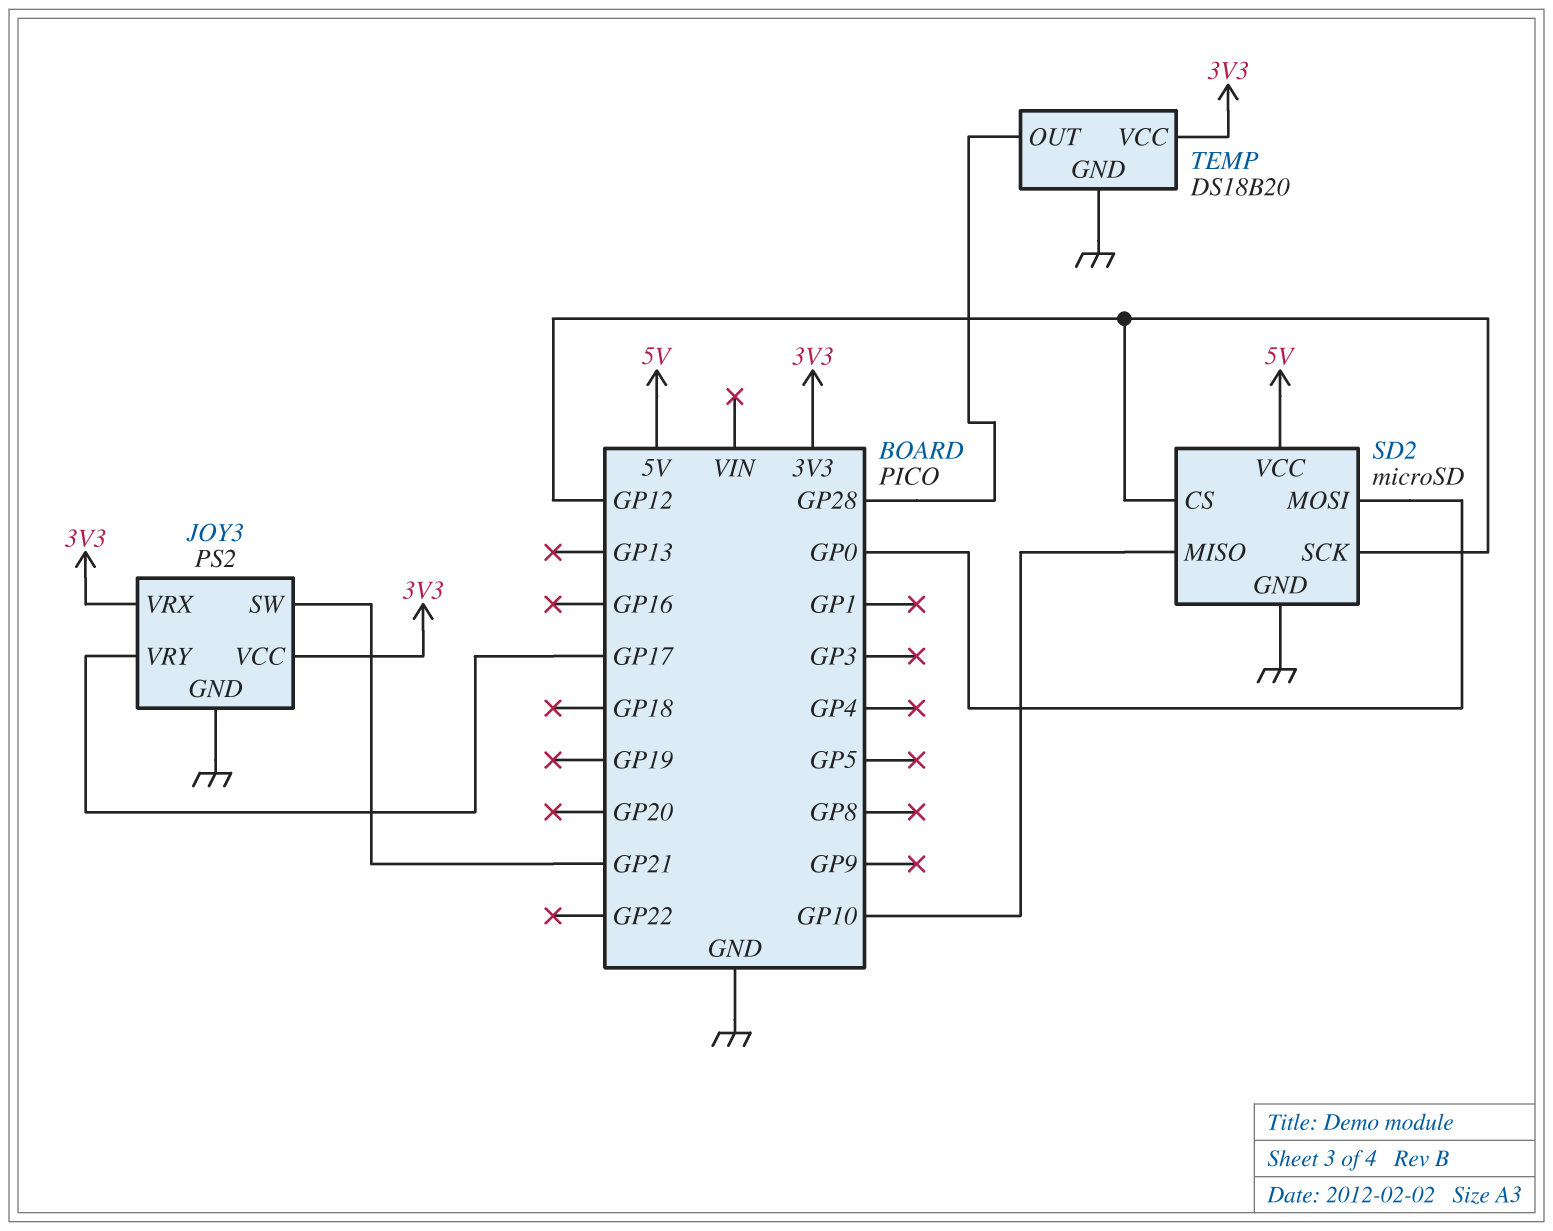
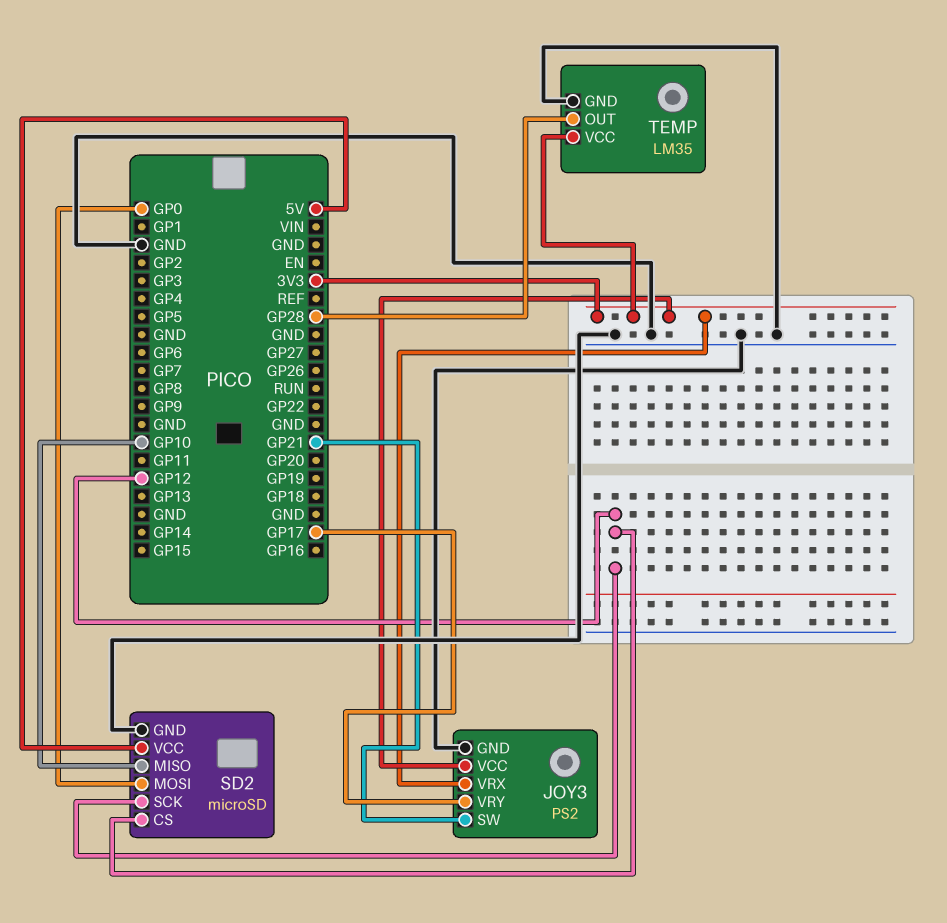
TEMP: DS18B20 -> LM35

